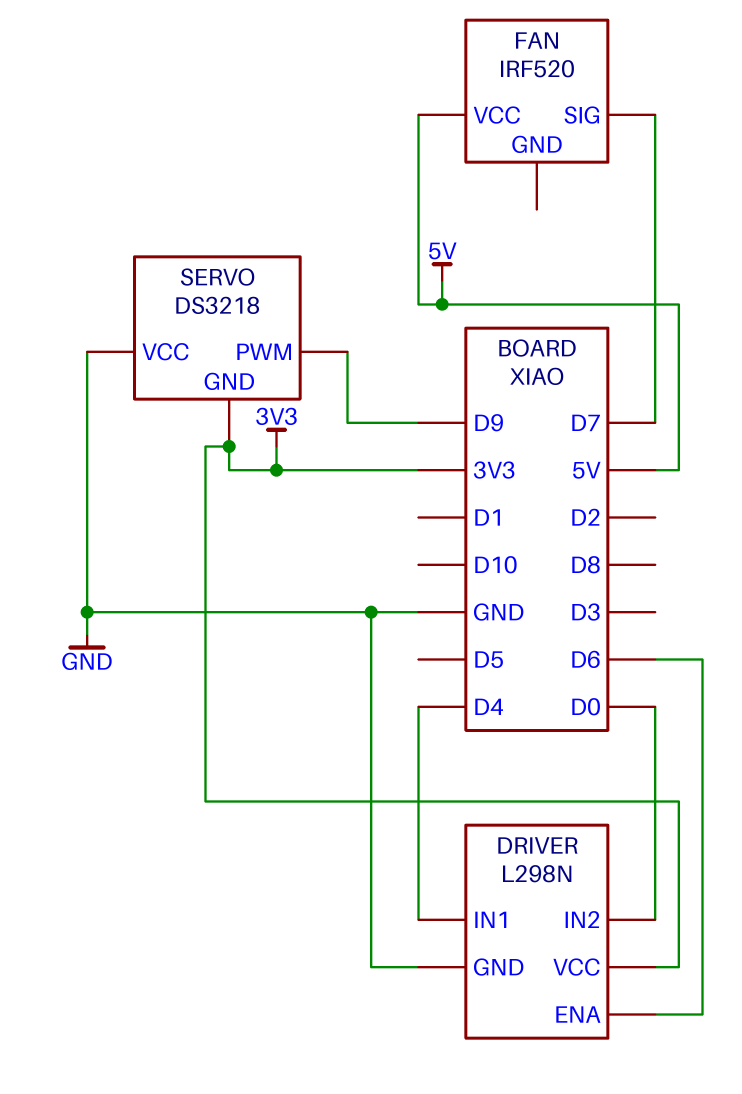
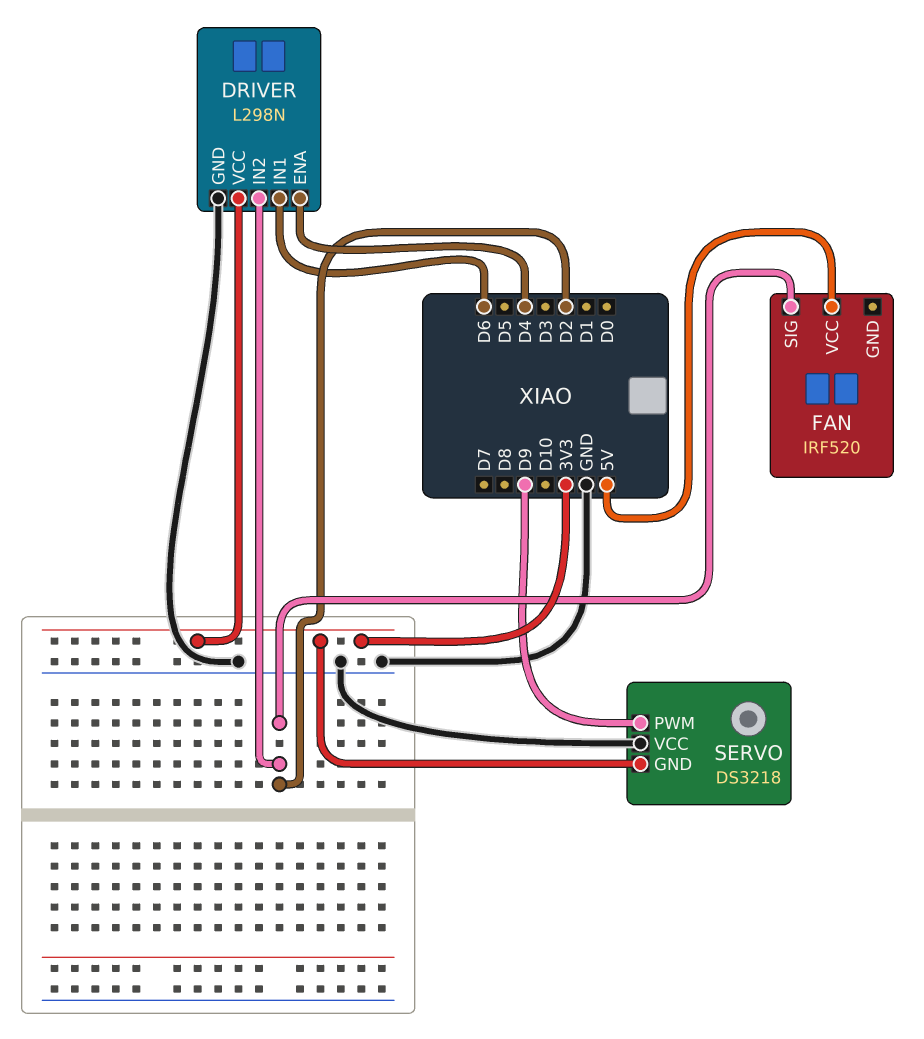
DRIVER pin ENA: D6 -> D4
DRIVER pin IN1: D4 -> D6
DRIVER pin IN2: D0 -> D2
FAN pin SIG: D7 -> D2

